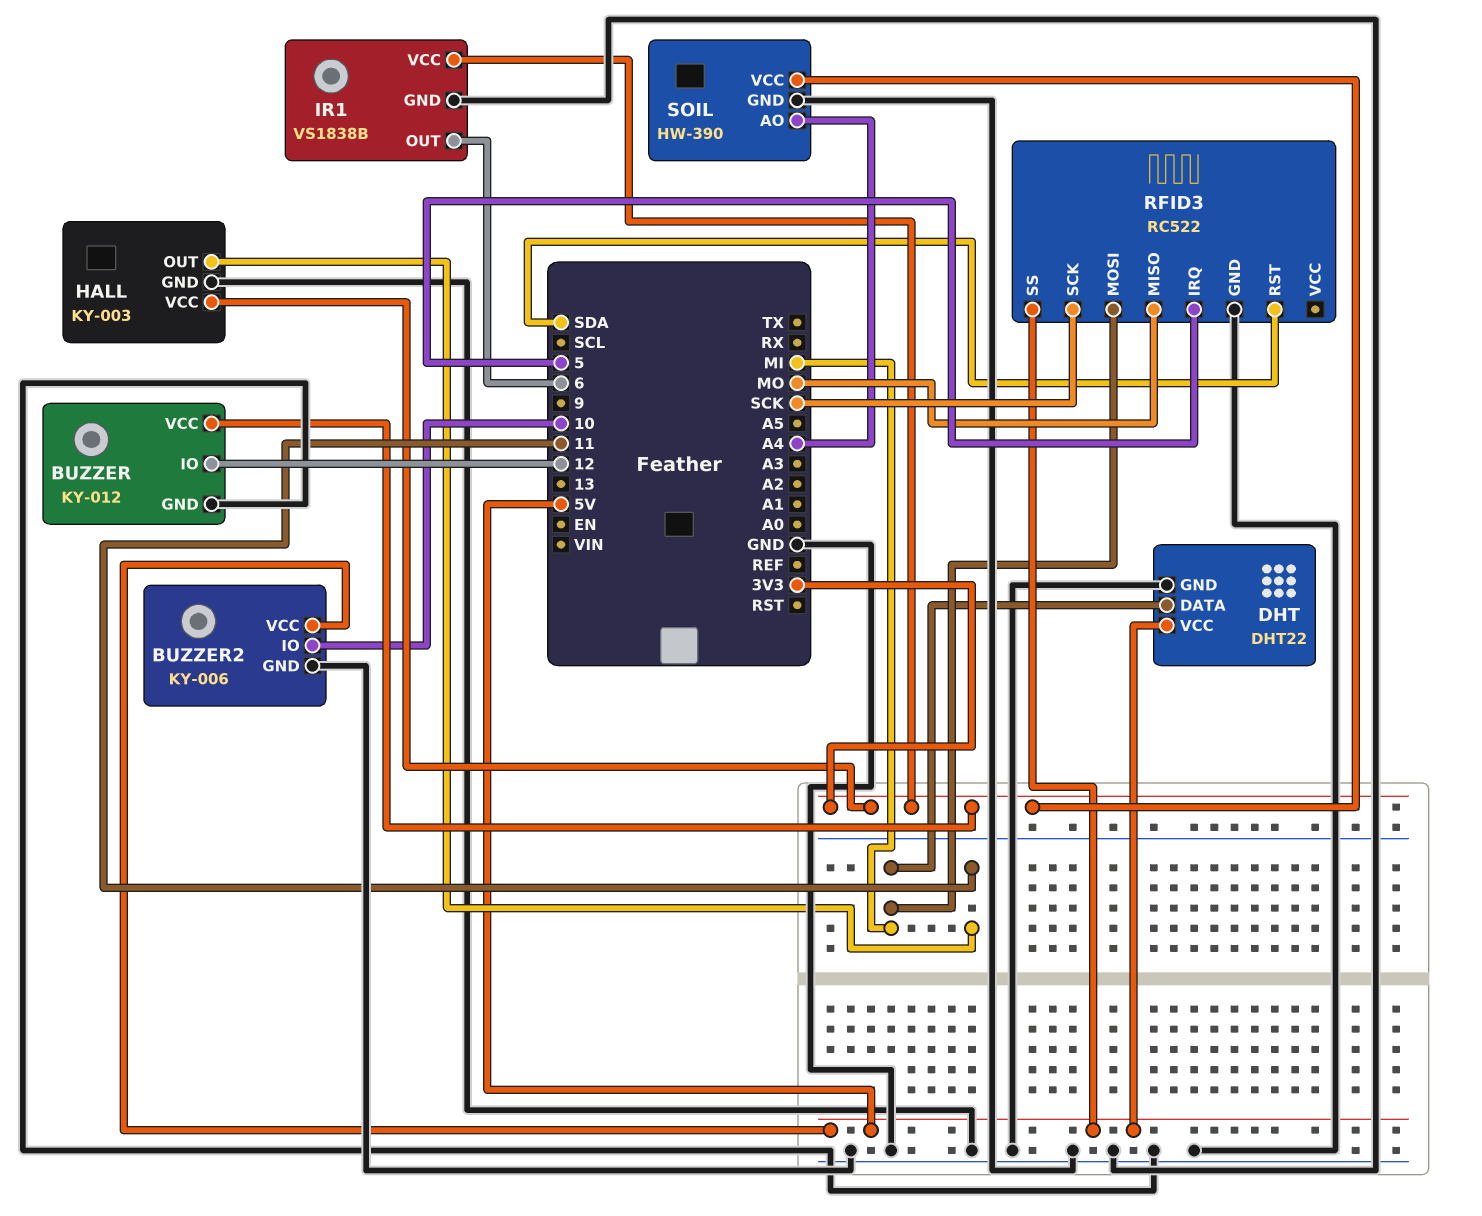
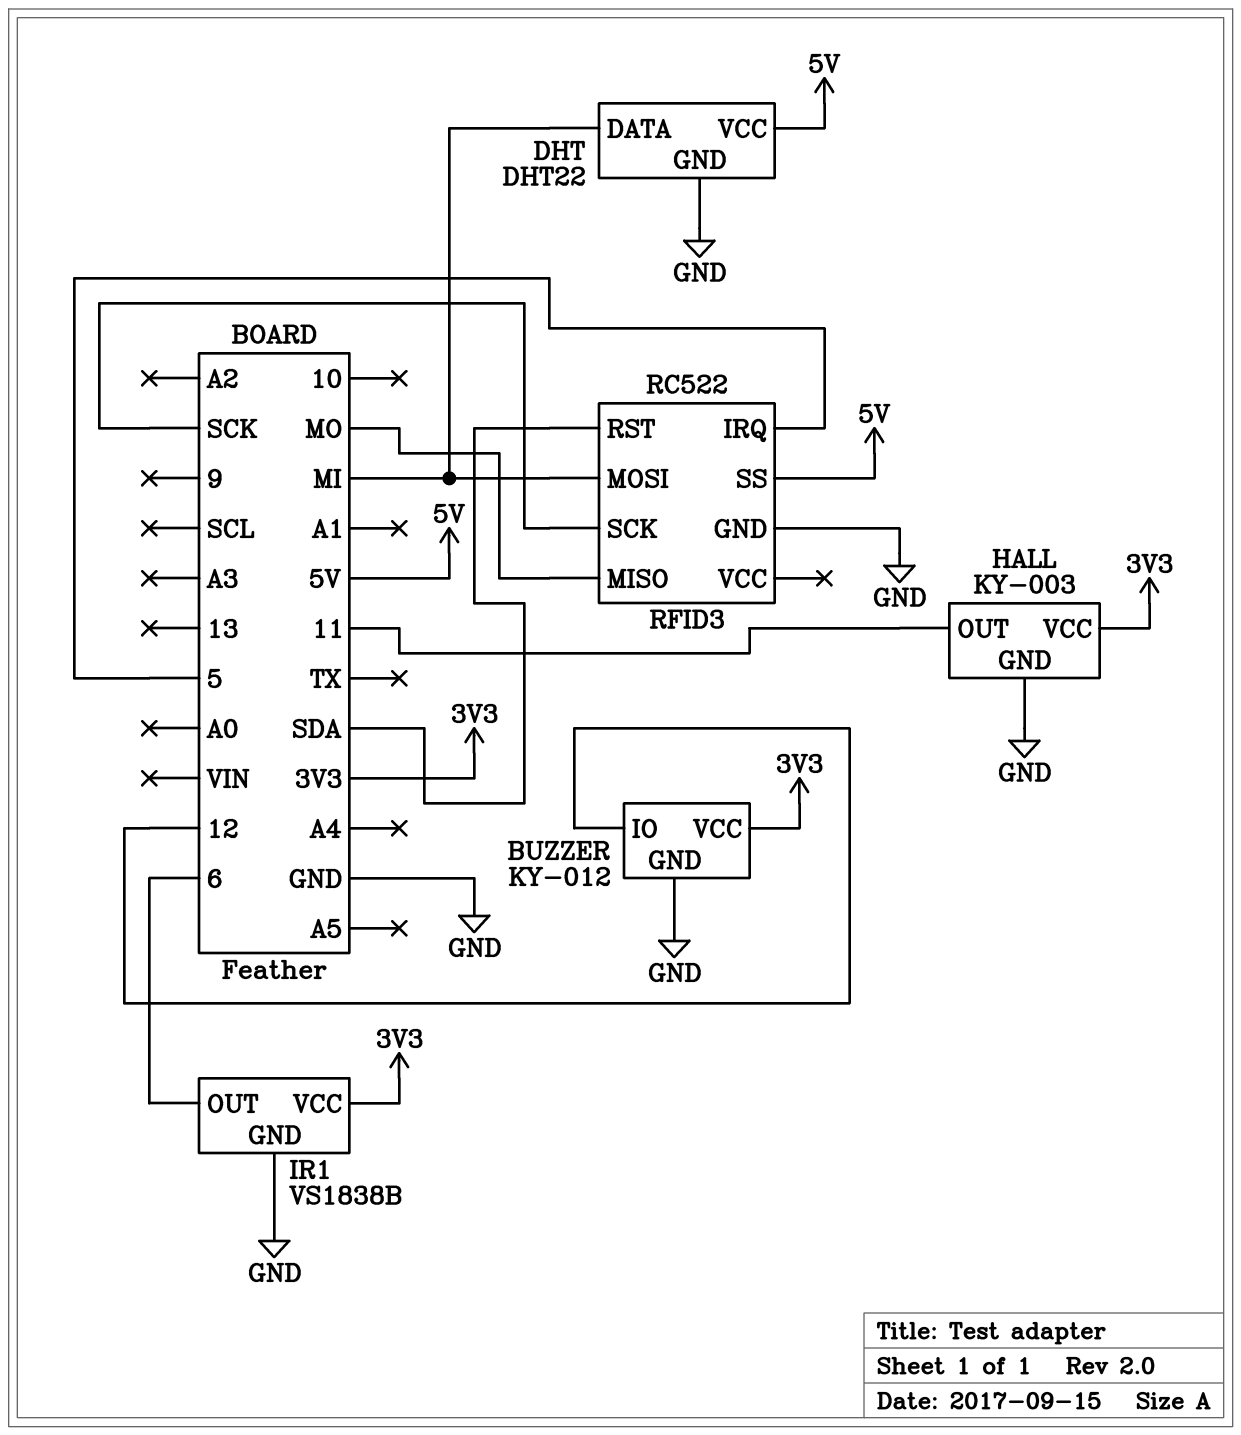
BUZZER2: KY-006 -> none
BUZZER2 pin GND: GND -> none
BUZZER2 pin IO: 10 -> none
BUZZER2 pin VCC: 5V -> none
SOIL: HW-390 -> none
SOIL pin AO: A4 -> none
SOIL pin GND: GND -> none
SOIL pin VCC: 3V3 -> none

